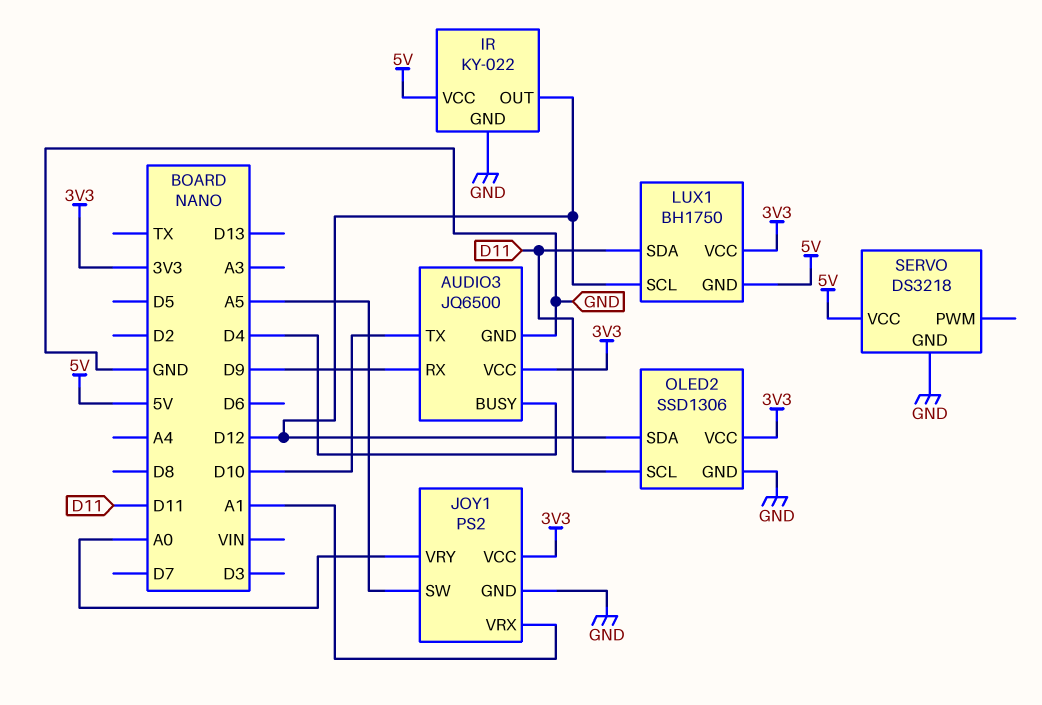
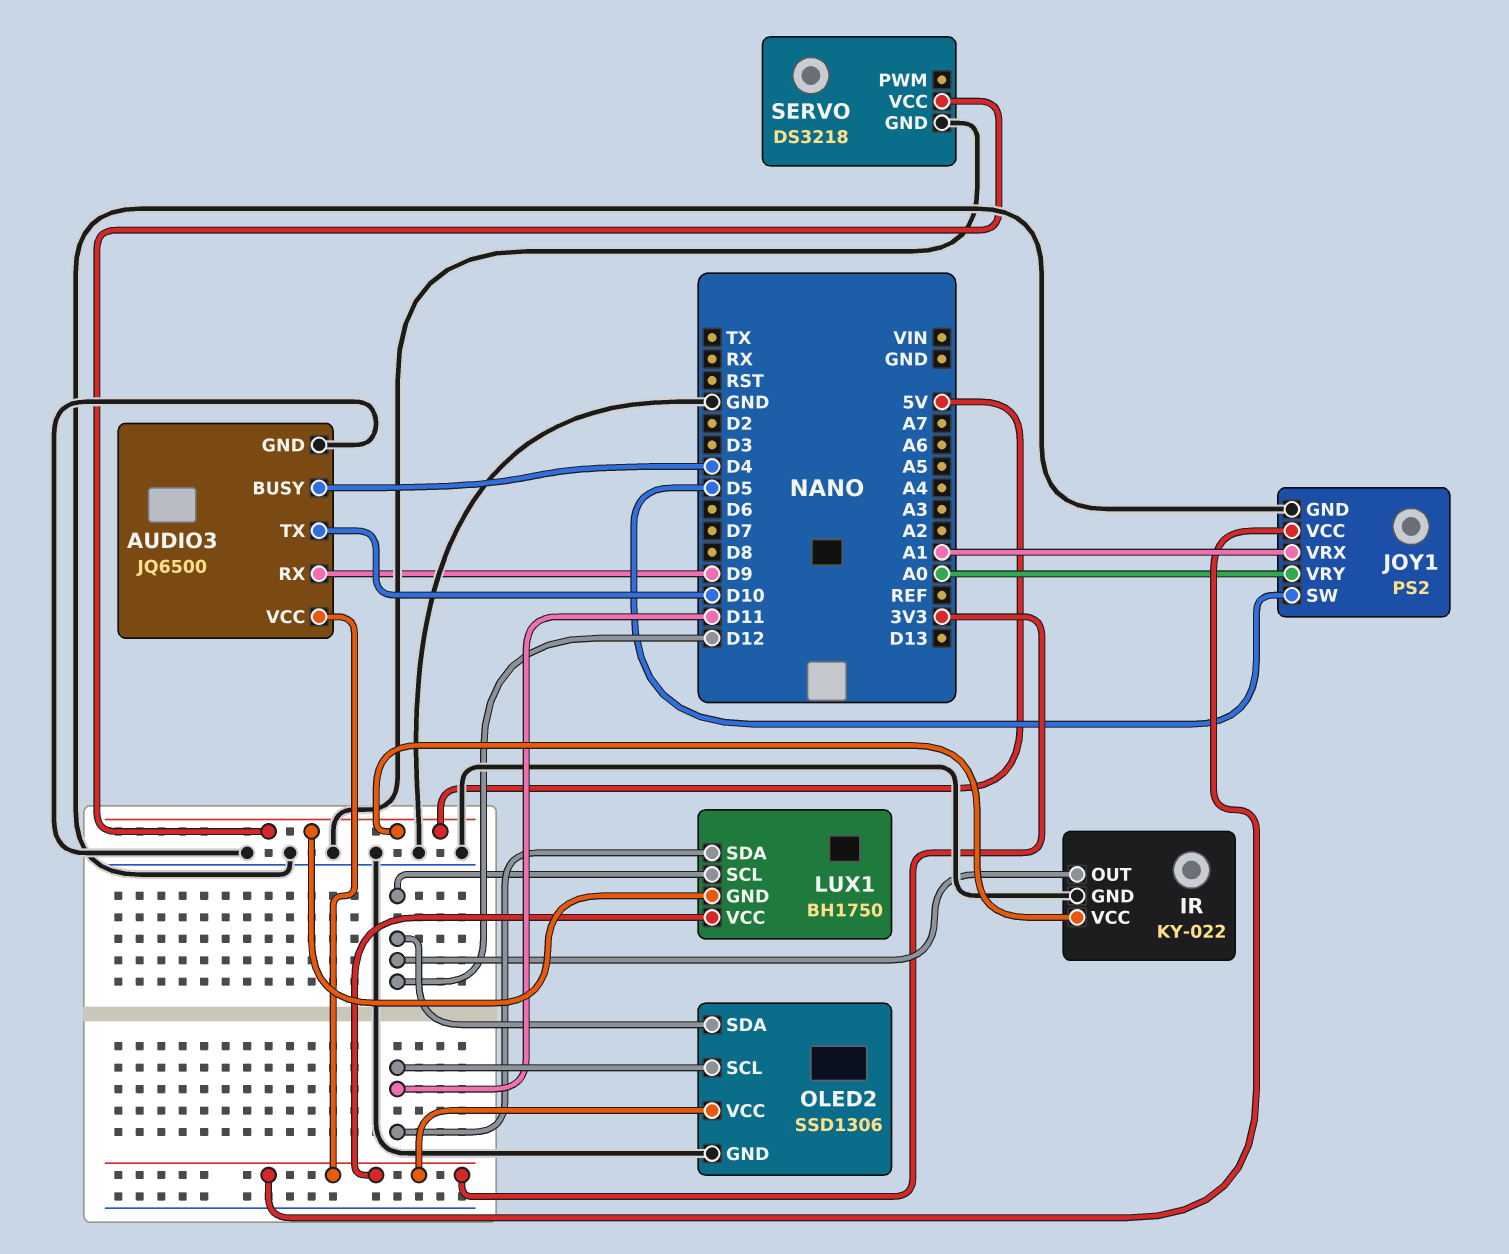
JOY1 pin SW: A5 -> D5

